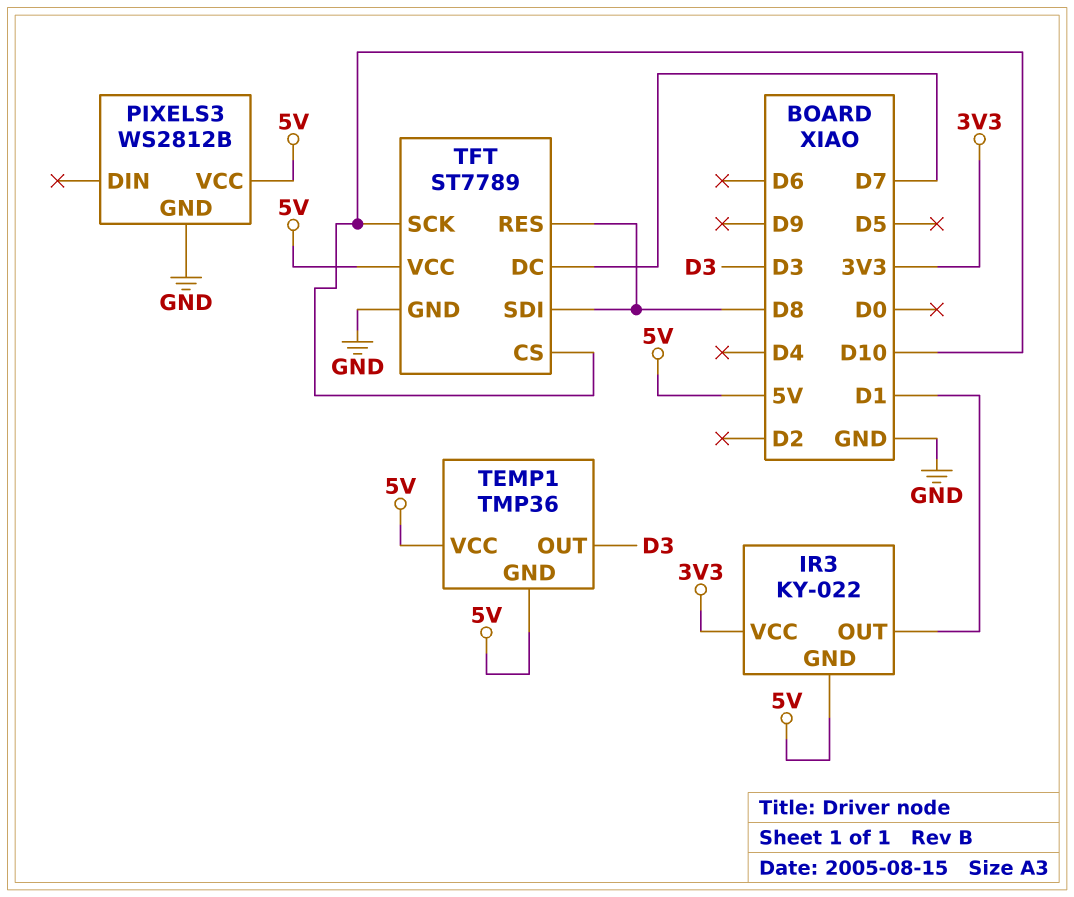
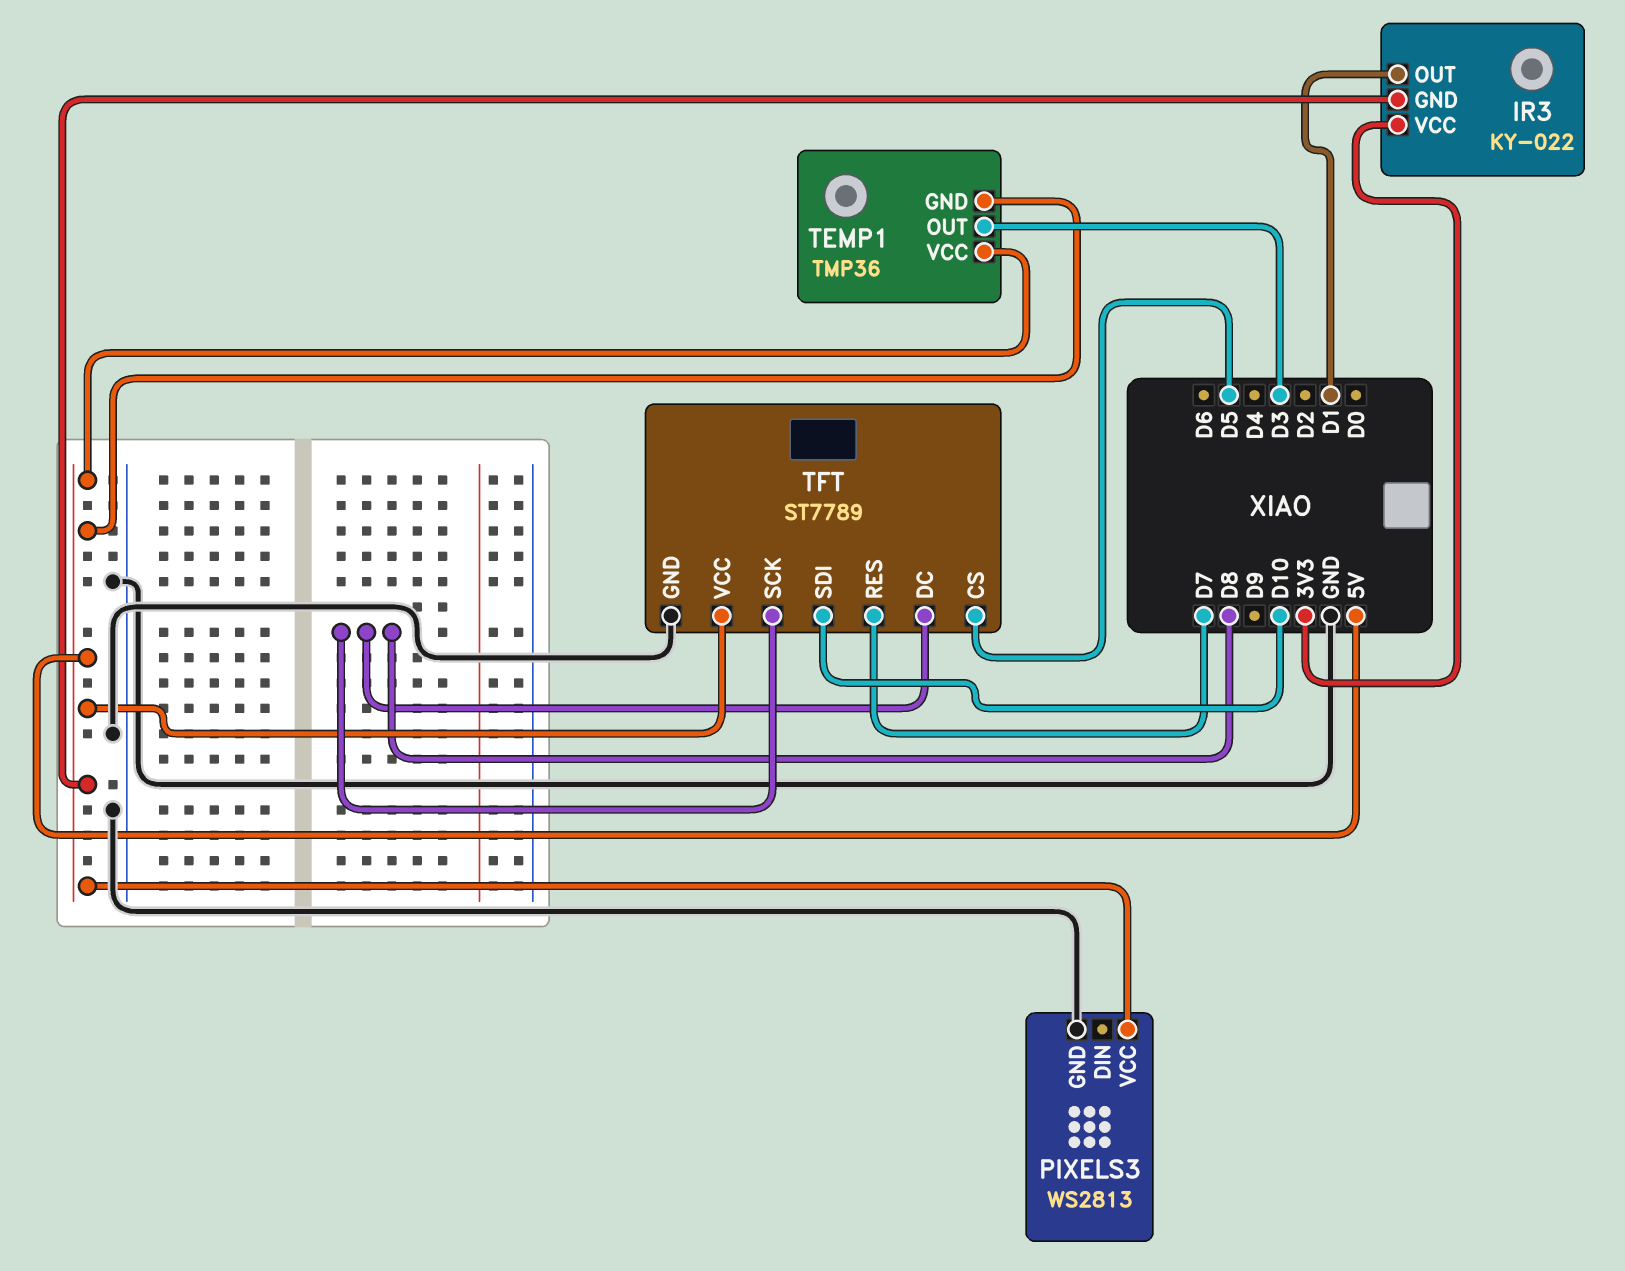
PIXELS3: WS2812B -> WS2813
TFT pin CS: D10 -> D5
TFT pin DC: D7 -> D8
TFT pin RES: D8 -> D7
TFT pin SCK: D10 -> D8
TFT pin SDI: D8 -> D10

